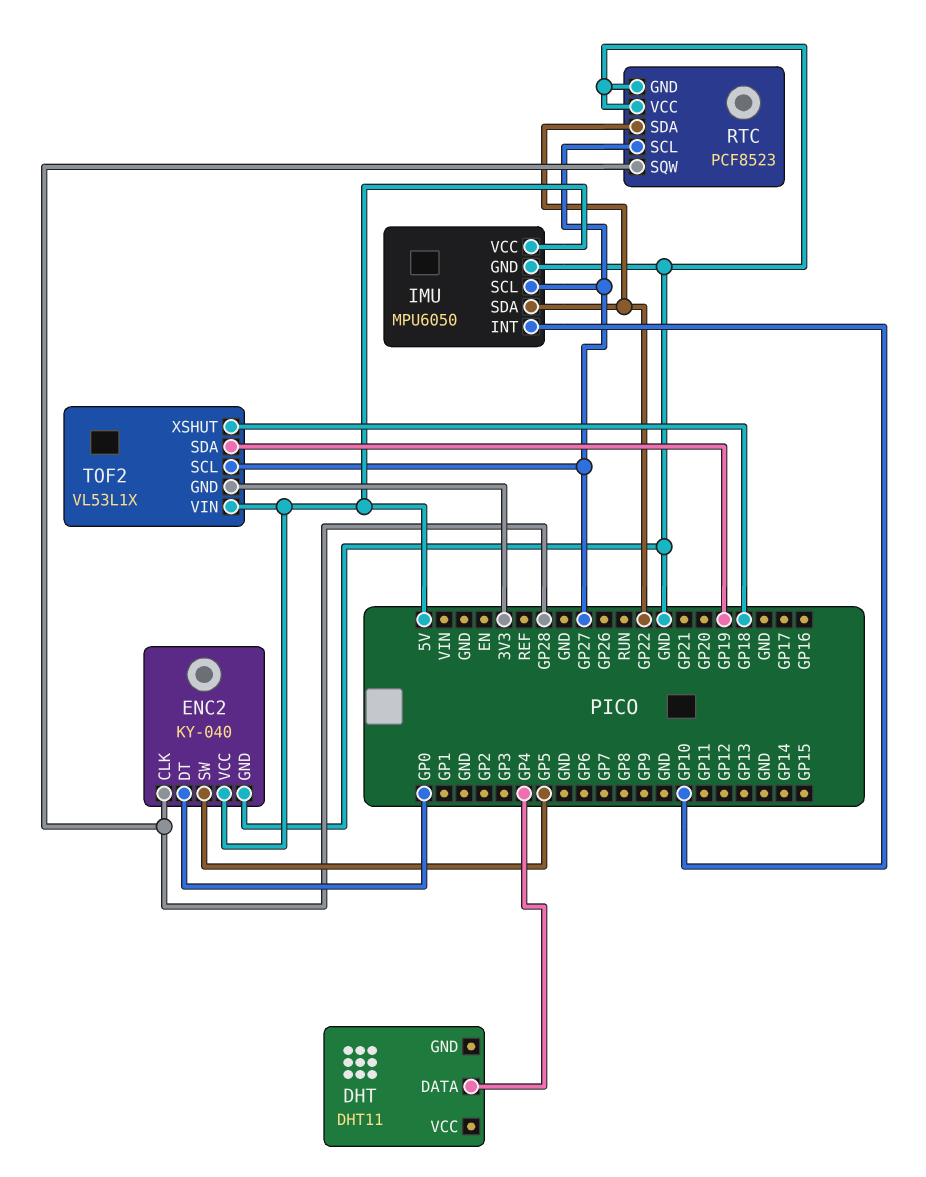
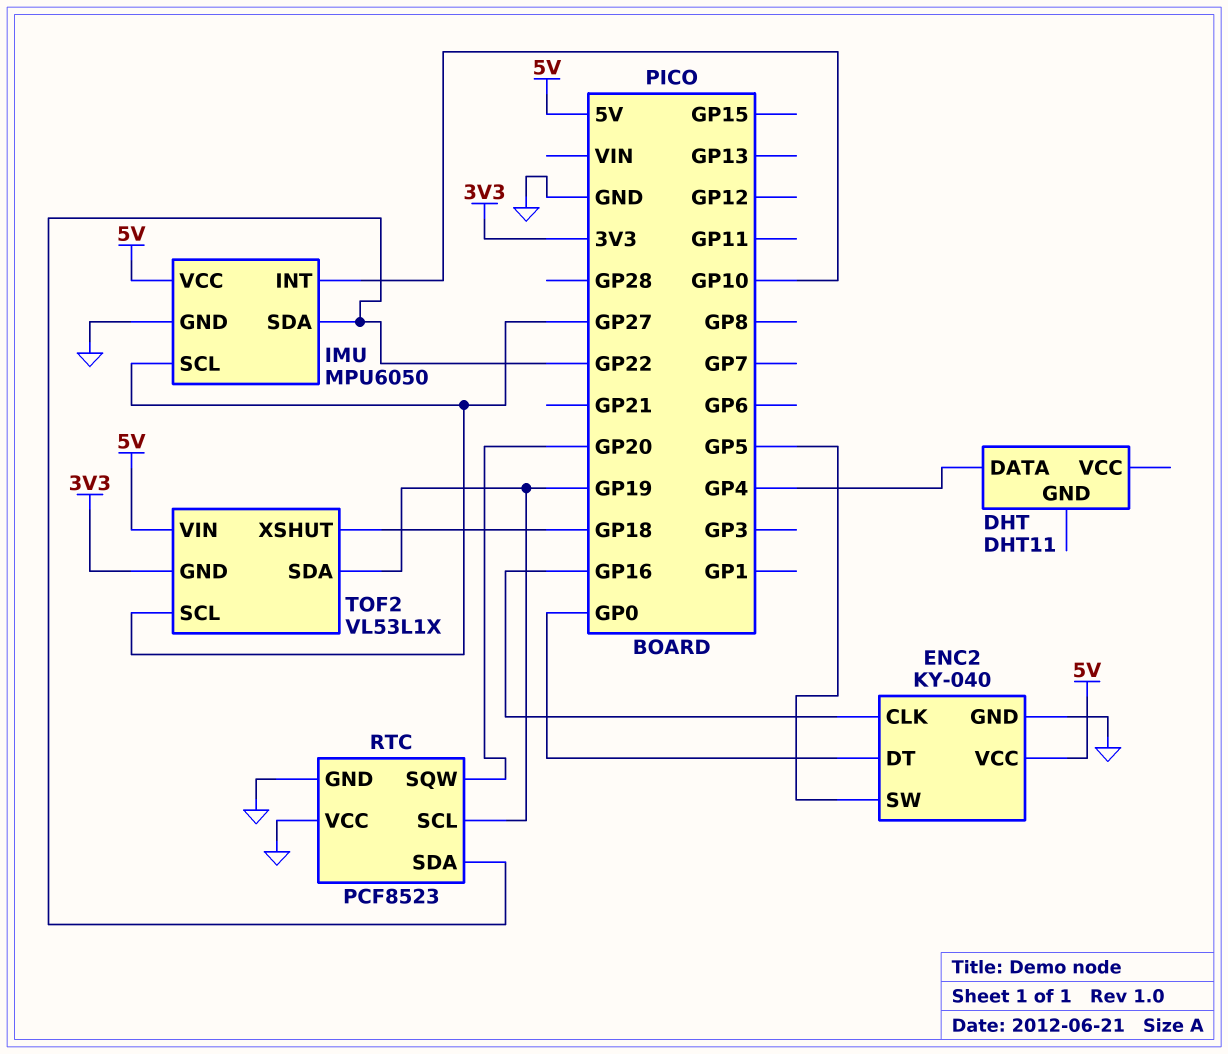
ENC2 pin CLK: GP28 -> GP16
RTC pin SCL: GP27 -> GP19
RTC pin SQW: GP28 -> GP20

